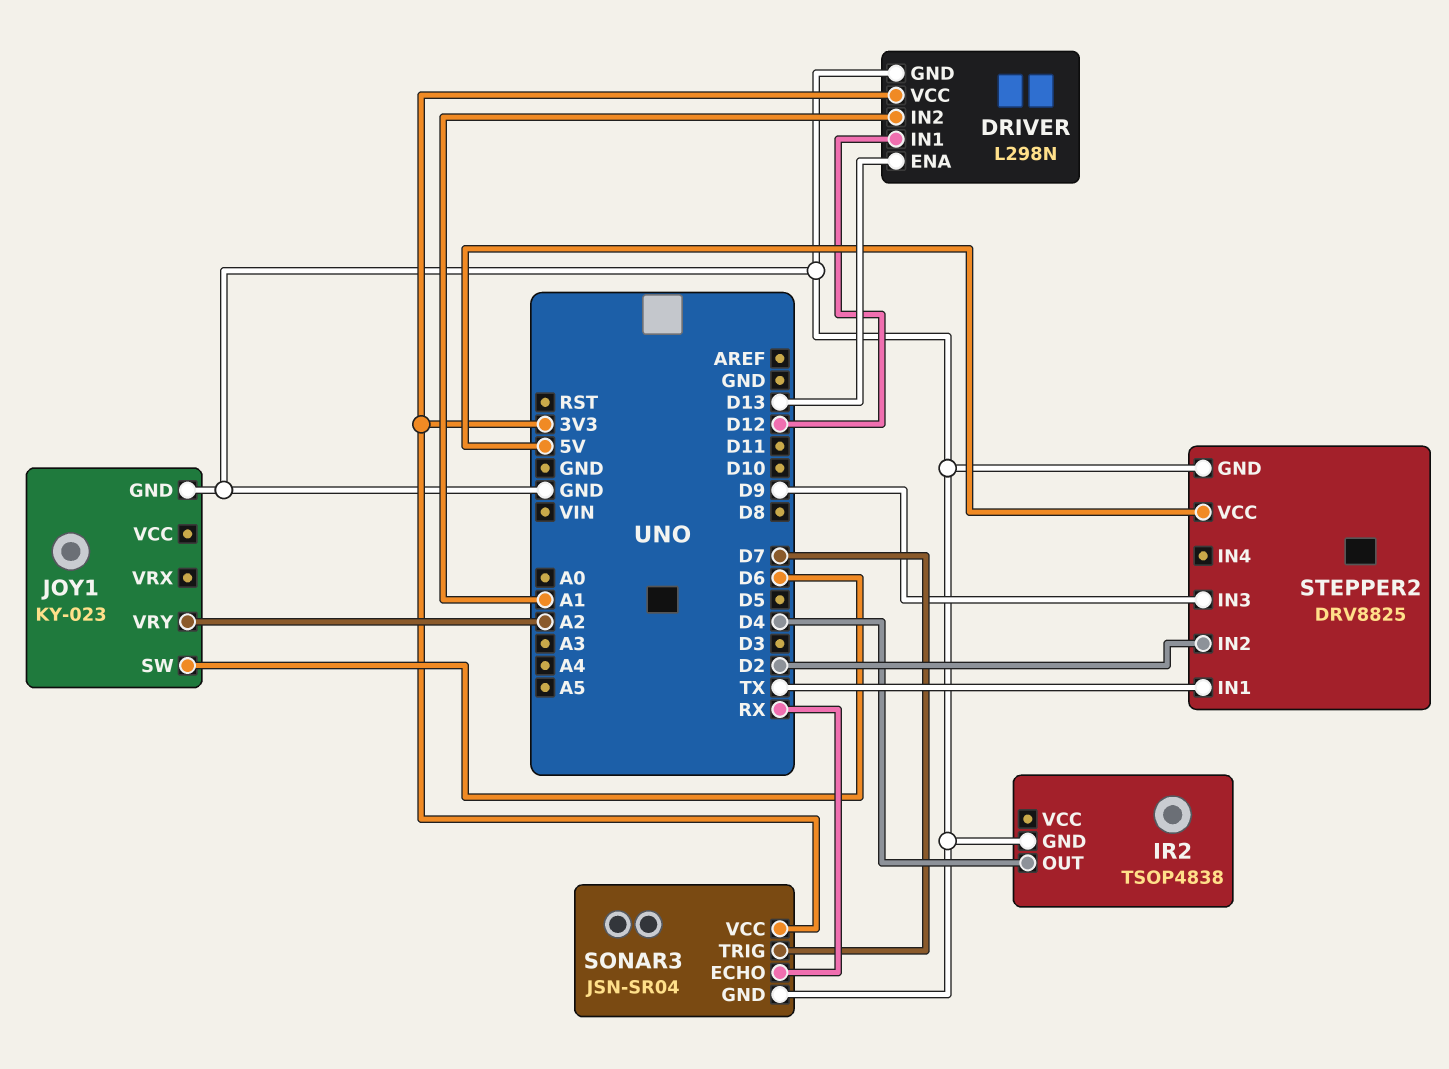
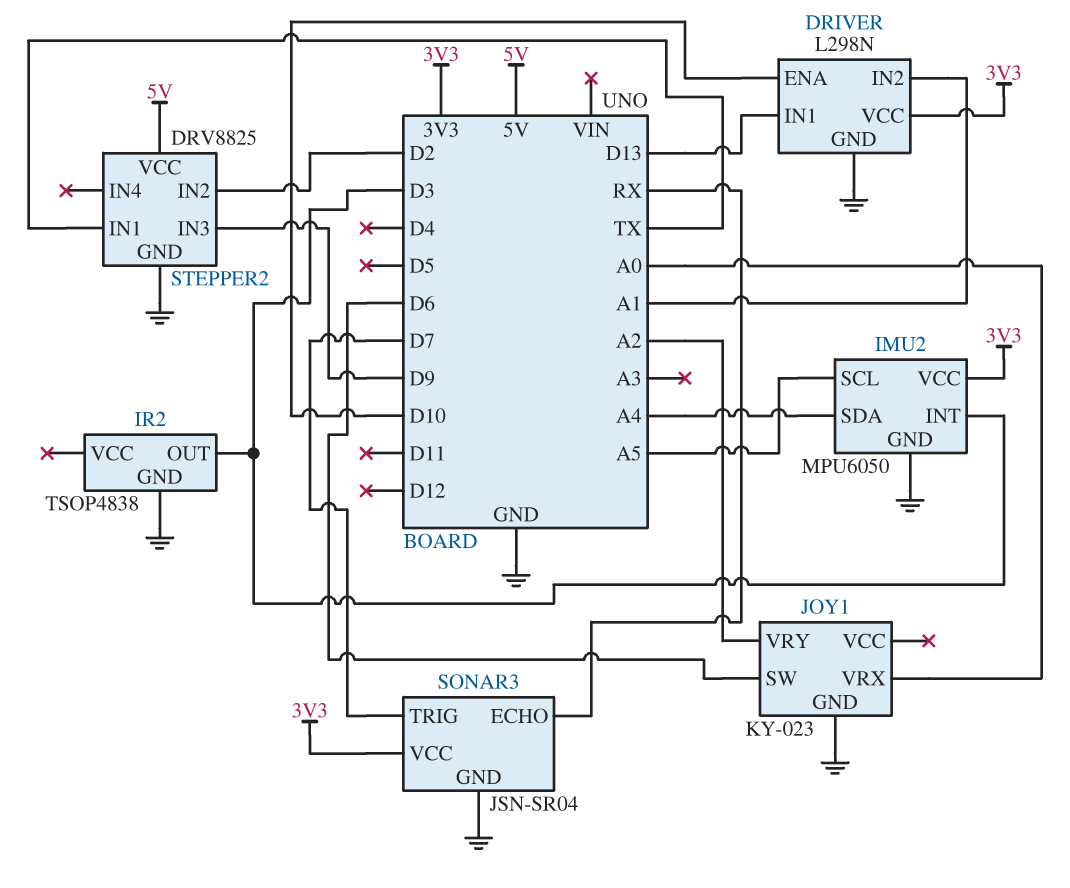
DRIVER pin ENA: D13 -> D10
DRIVER pin IN1: D12 -> D13
IMU2: none -> MPU6050
IMU2 pin GND: none -> GND
IMU2 pin INT: none -> D3
IMU2 pin SCL: none -> A5
IMU2 pin SDA: none -> A4
IMU2 pin VCC: none -> 3V3
IR2 pin OUT: D4 -> D3
JOY1 pin VRX: none -> A0

